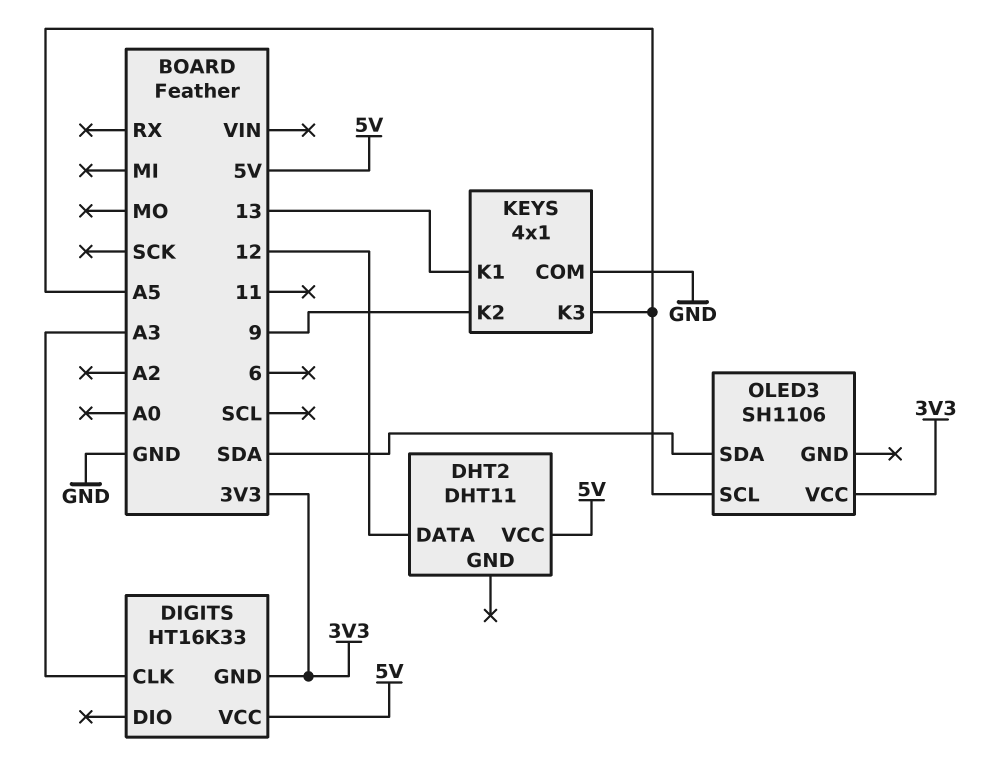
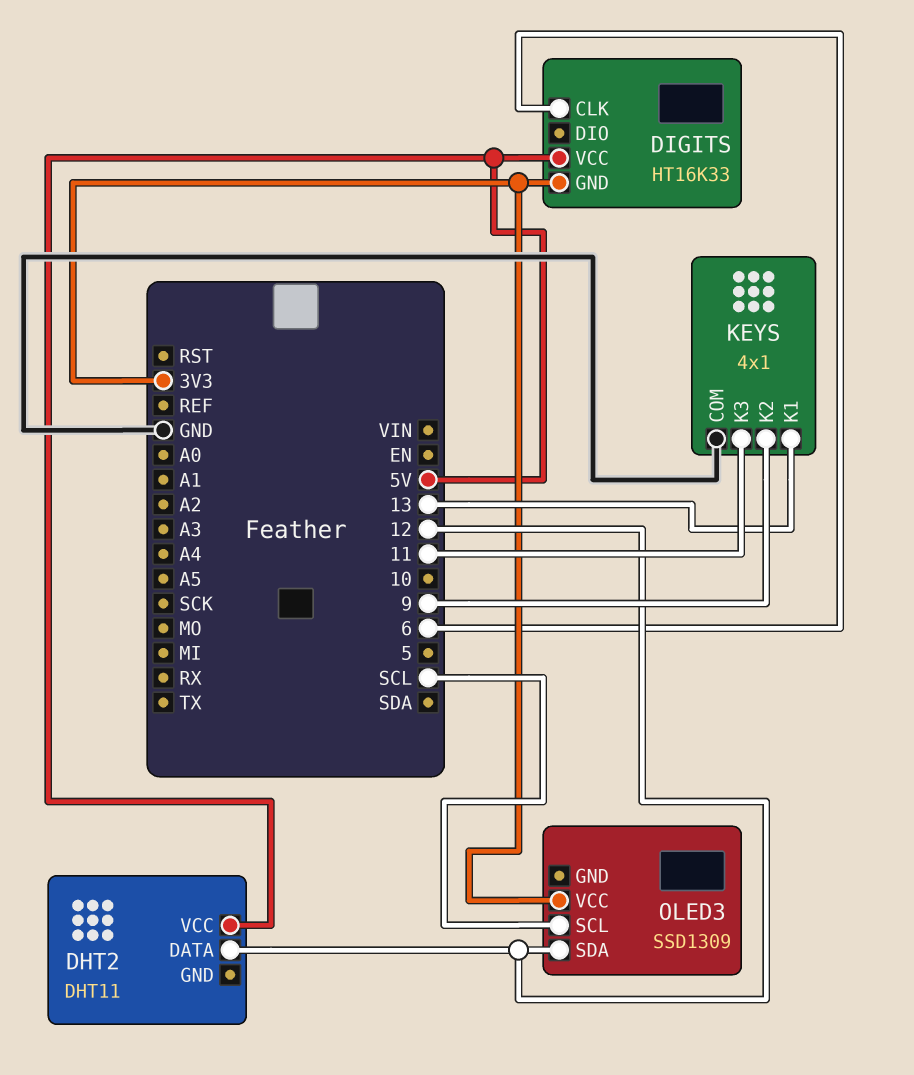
DIGITS pin CLK: A3 -> 6
KEYS pin K3: A5 -> 11
OLED3: SH1106 -> SSD1309
OLED3 pin SCL: A5 -> SCL
OLED3 pin SDA: SDA -> 12

